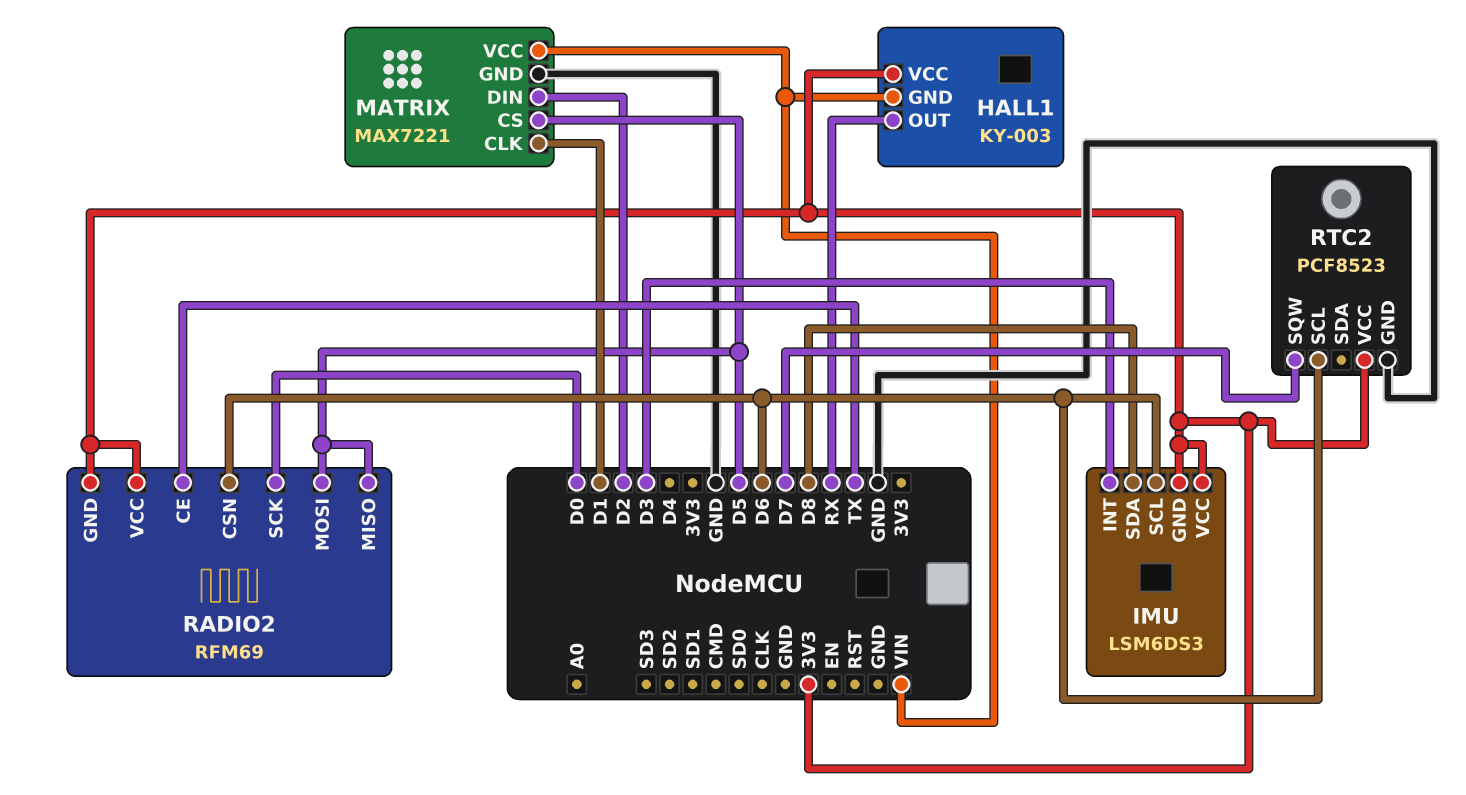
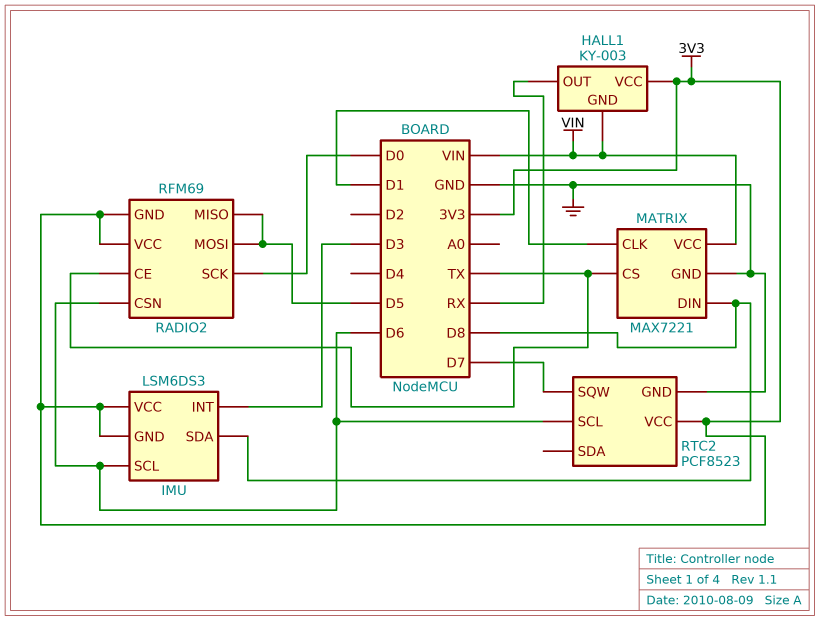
MATRIX pin CS: D5 -> TX
MATRIX pin DIN: D2 -> D8

